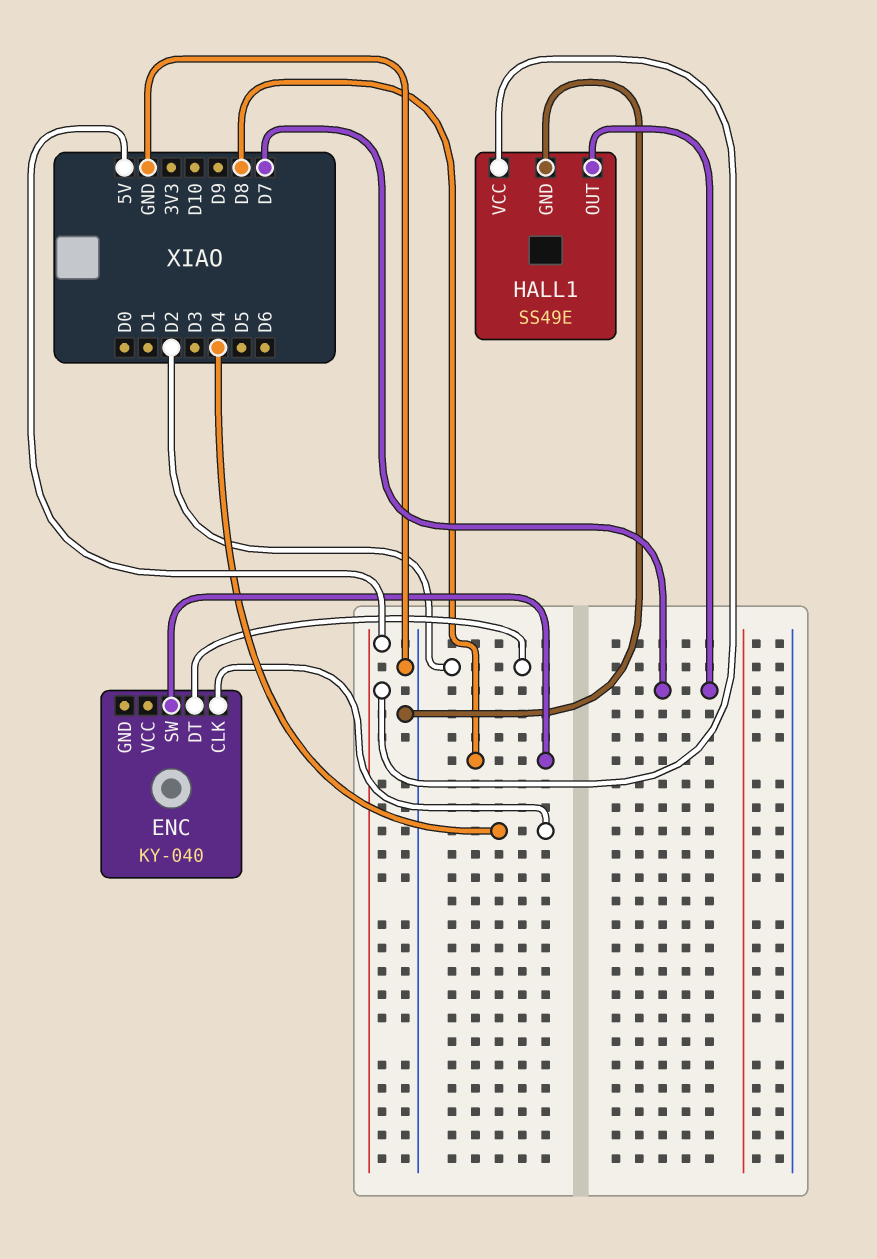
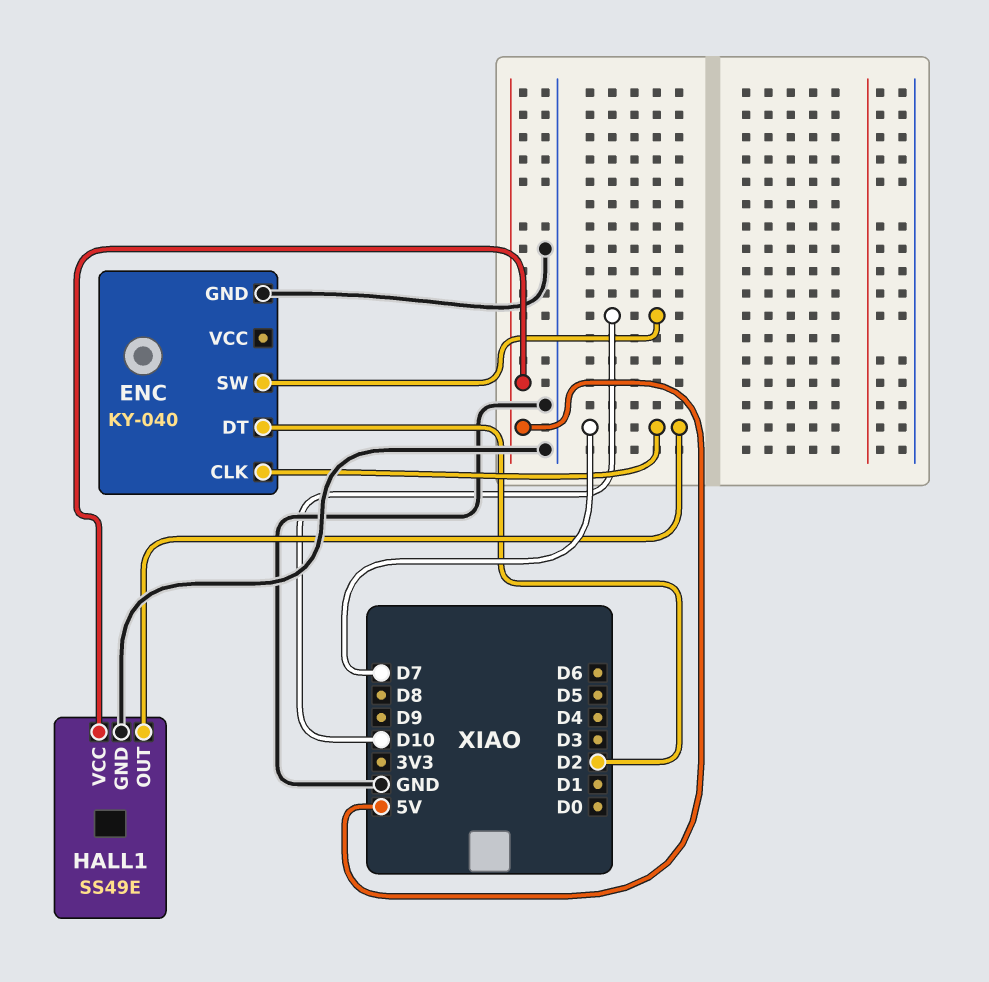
ENC pin CLK: D4 -> D7
ENC pin GND: none -> GND
ENC pin SW: D8 -> D10

